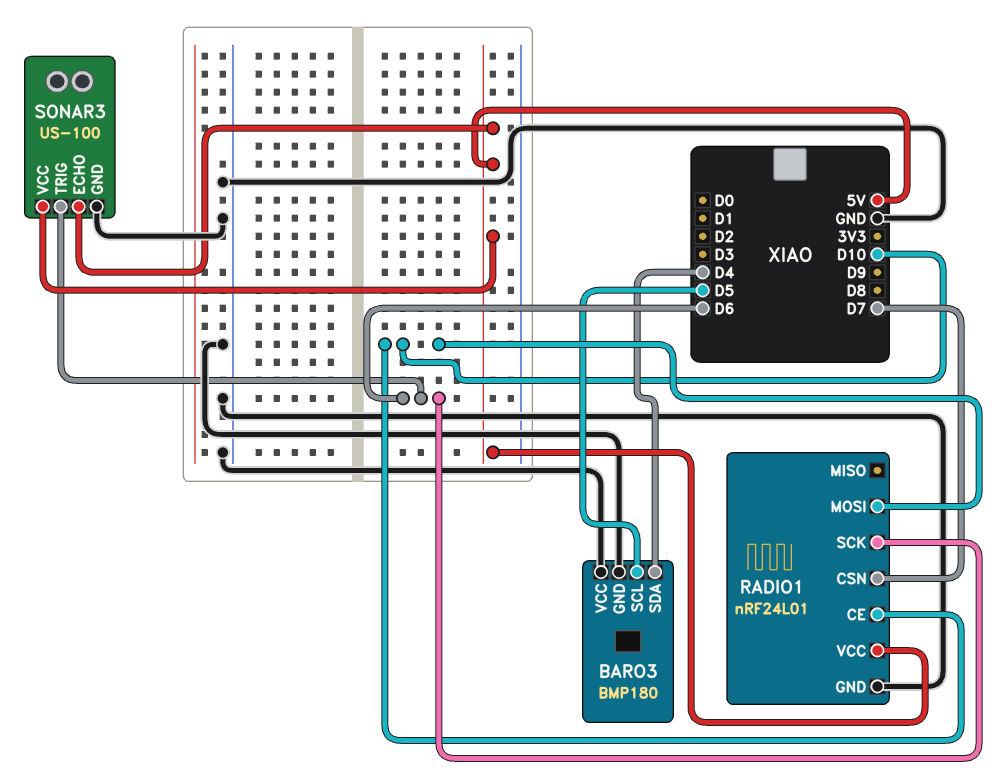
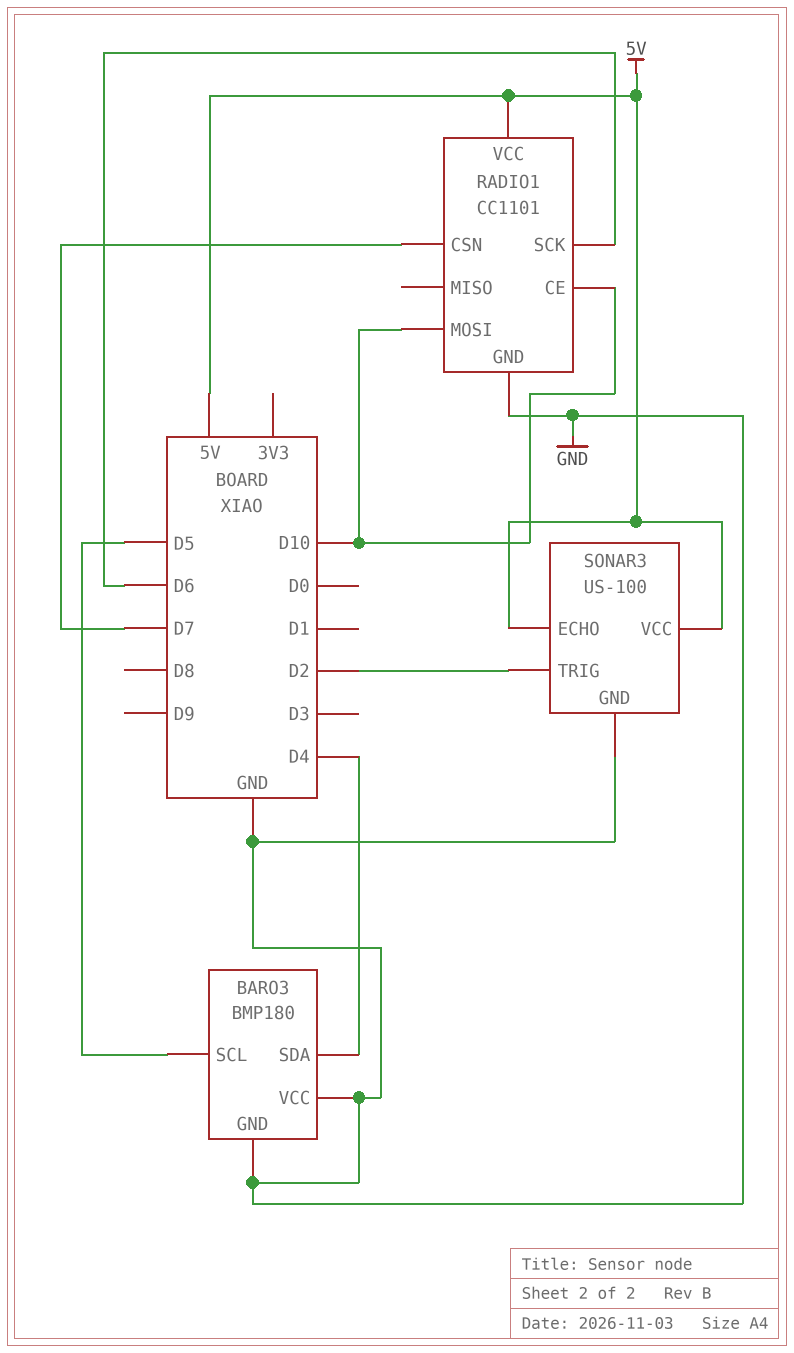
RADIO1: nRF24L01 -> CC1101
SONAR3 pin TRIG: D6 -> D2

